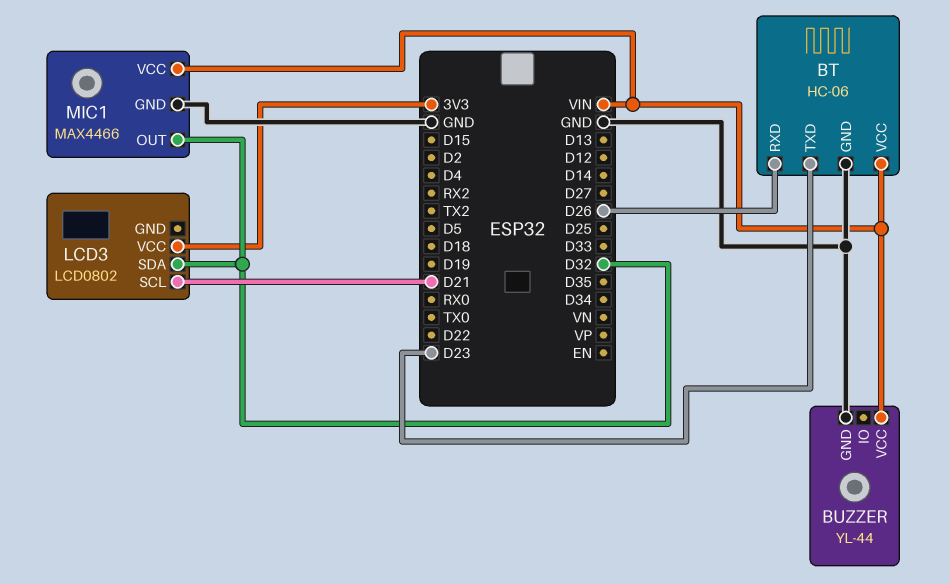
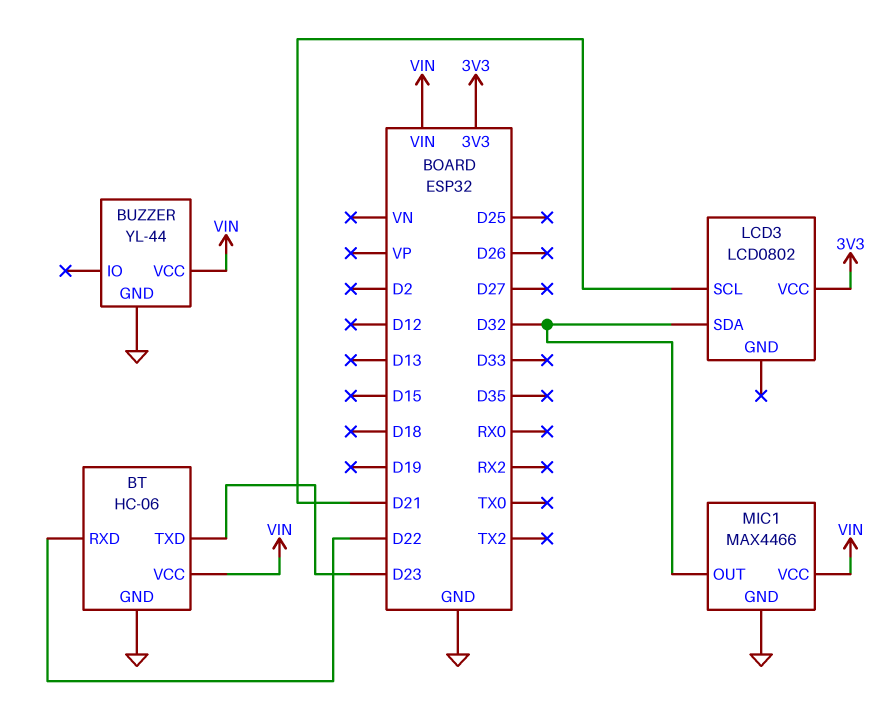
BT pin RXD: D26 -> D22

